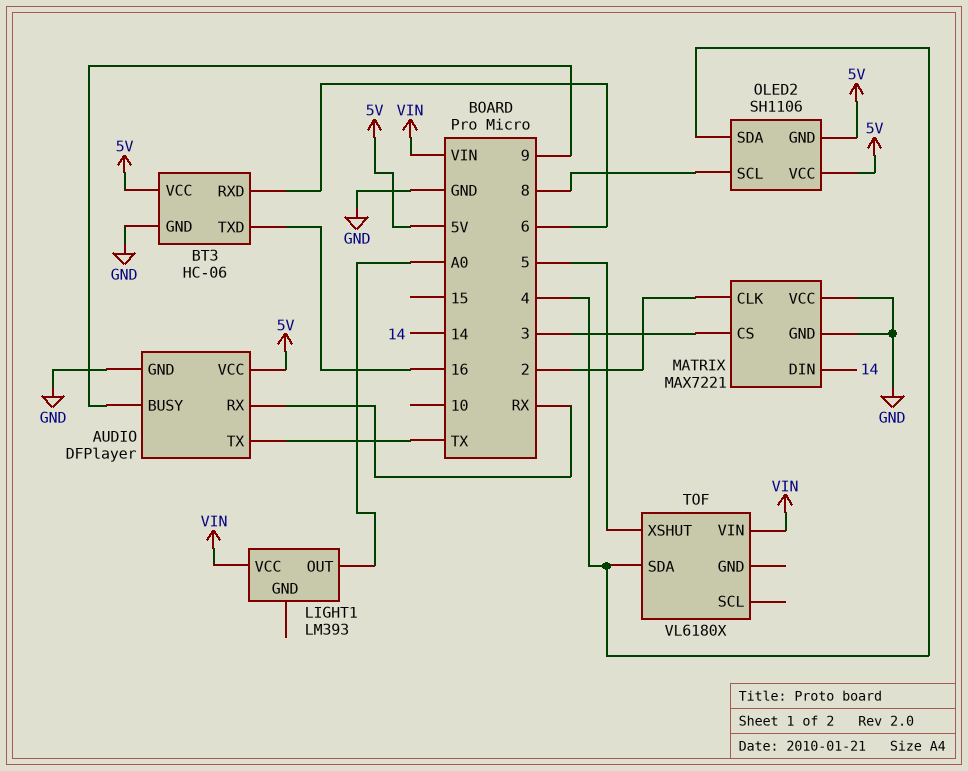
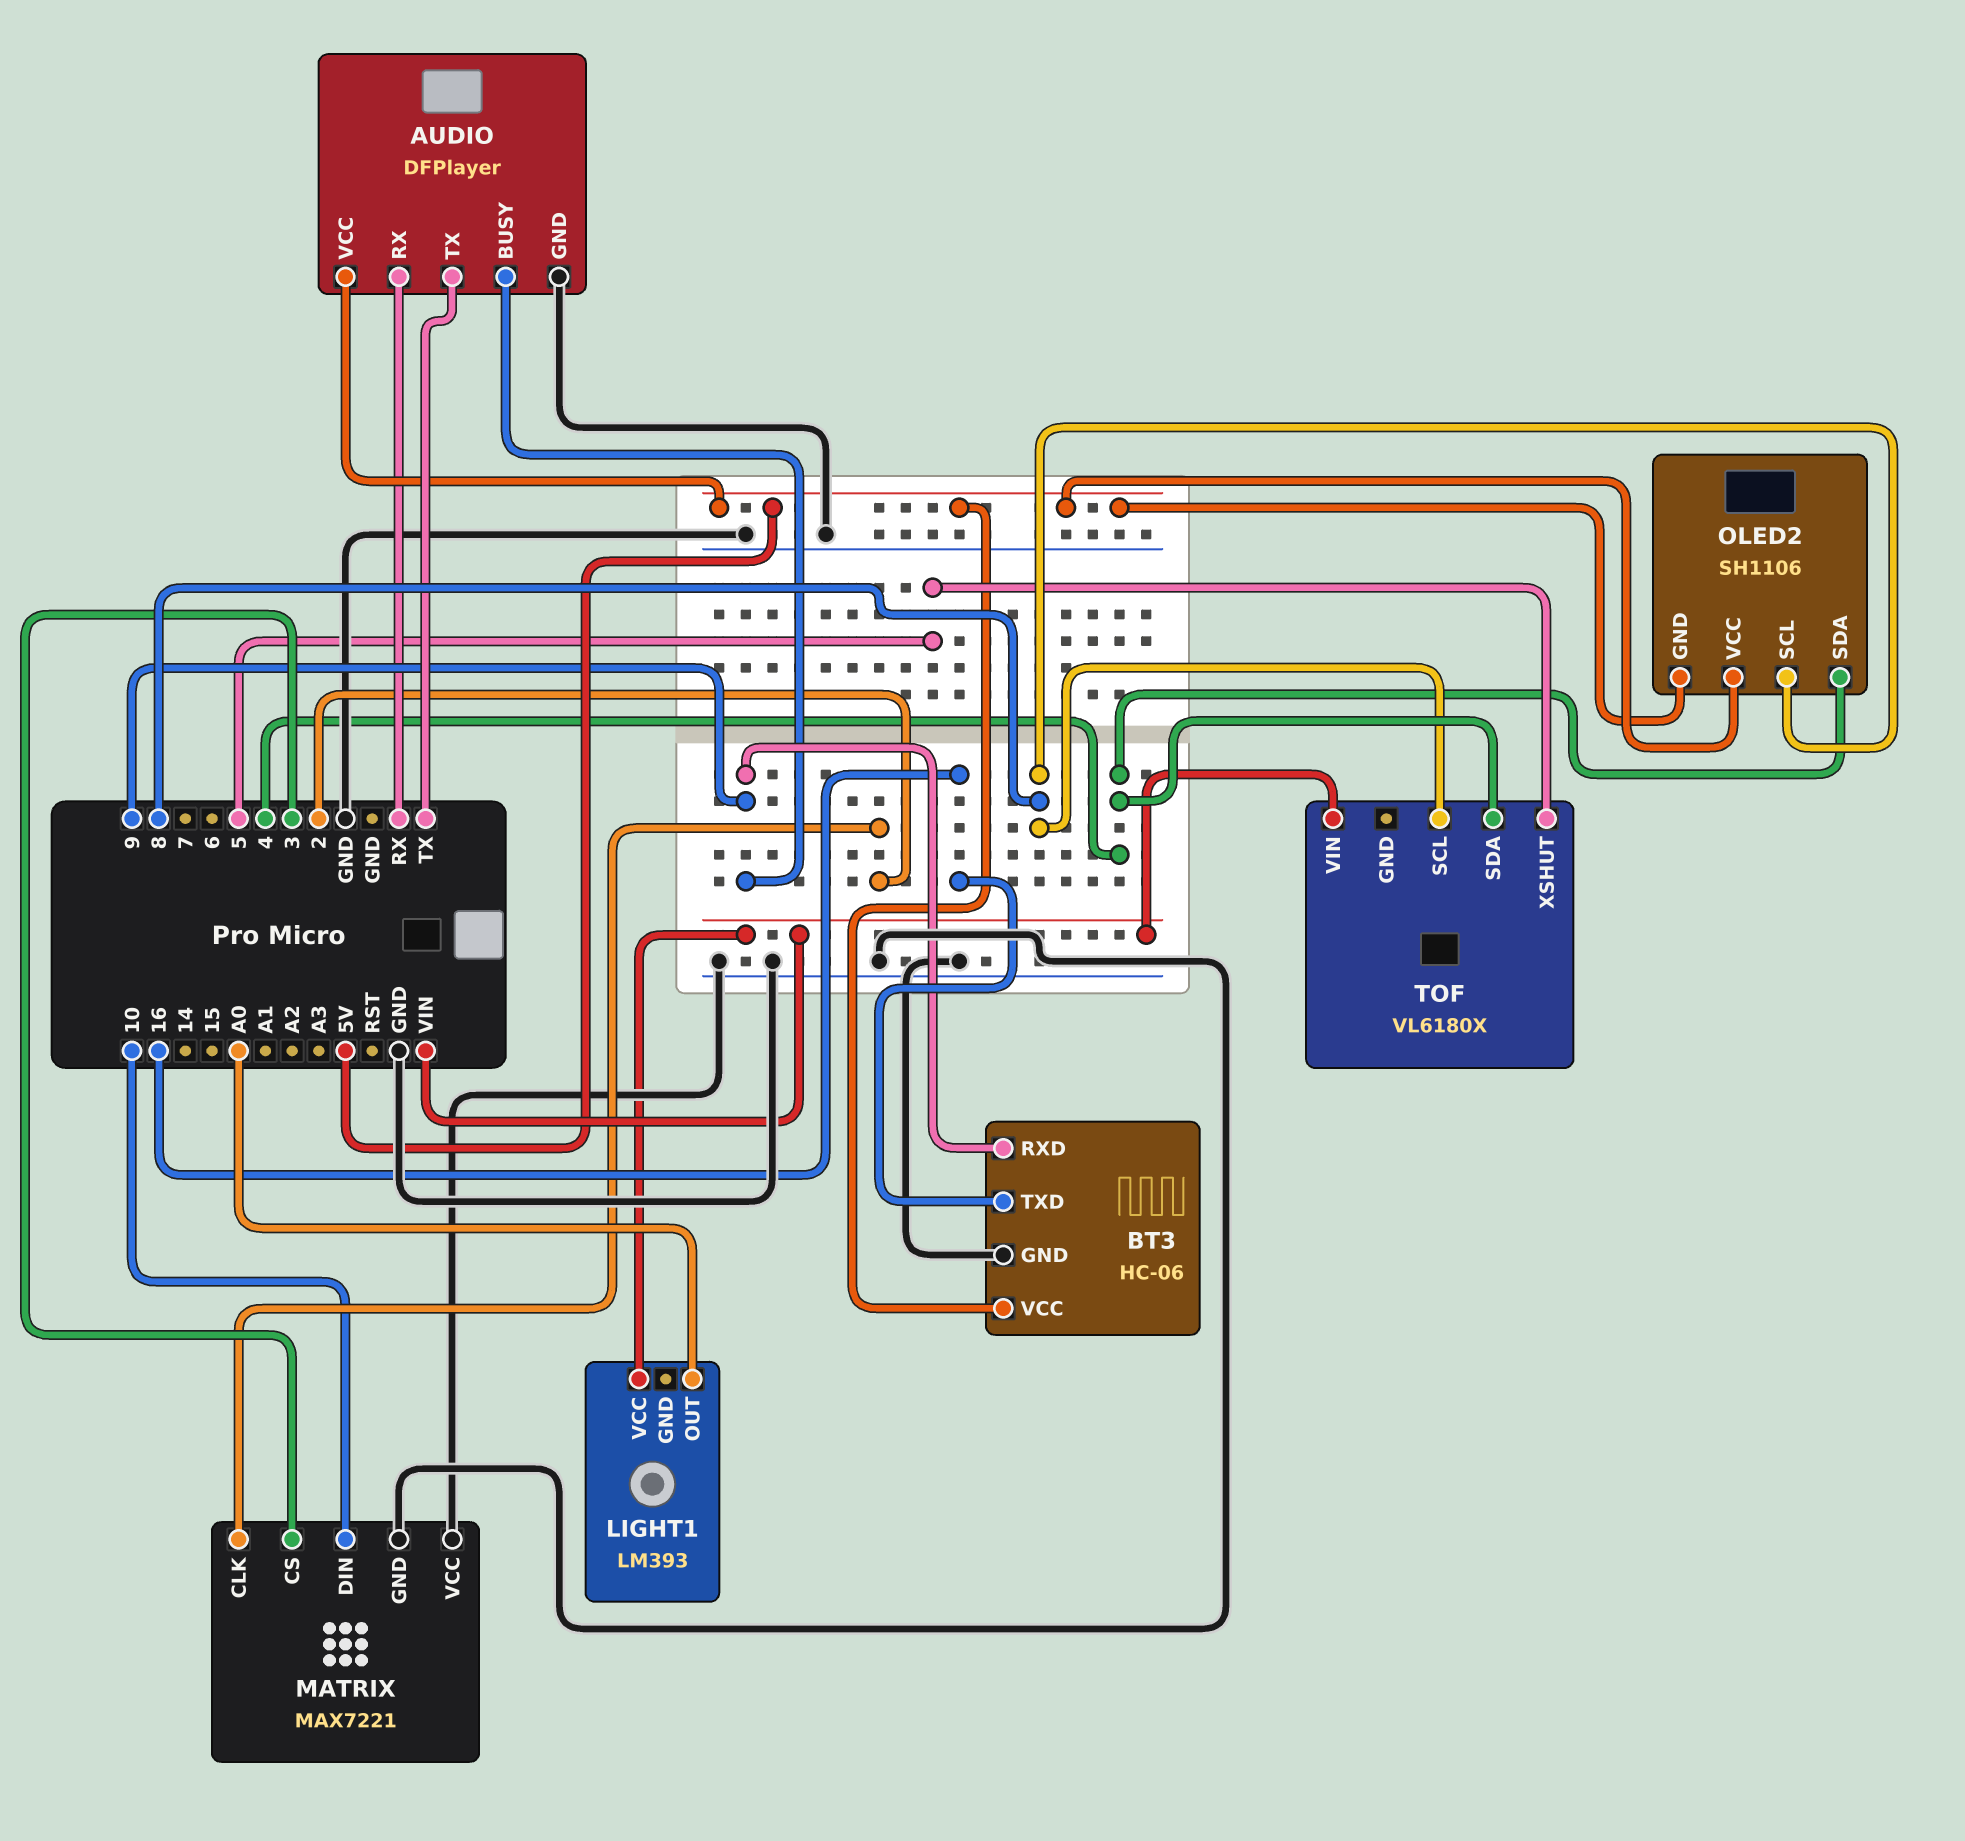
BT3 pin RXD: 6 -> 9
MATRIX pin DIN: 14 -> 10
TOF pin SCL: none -> 8

